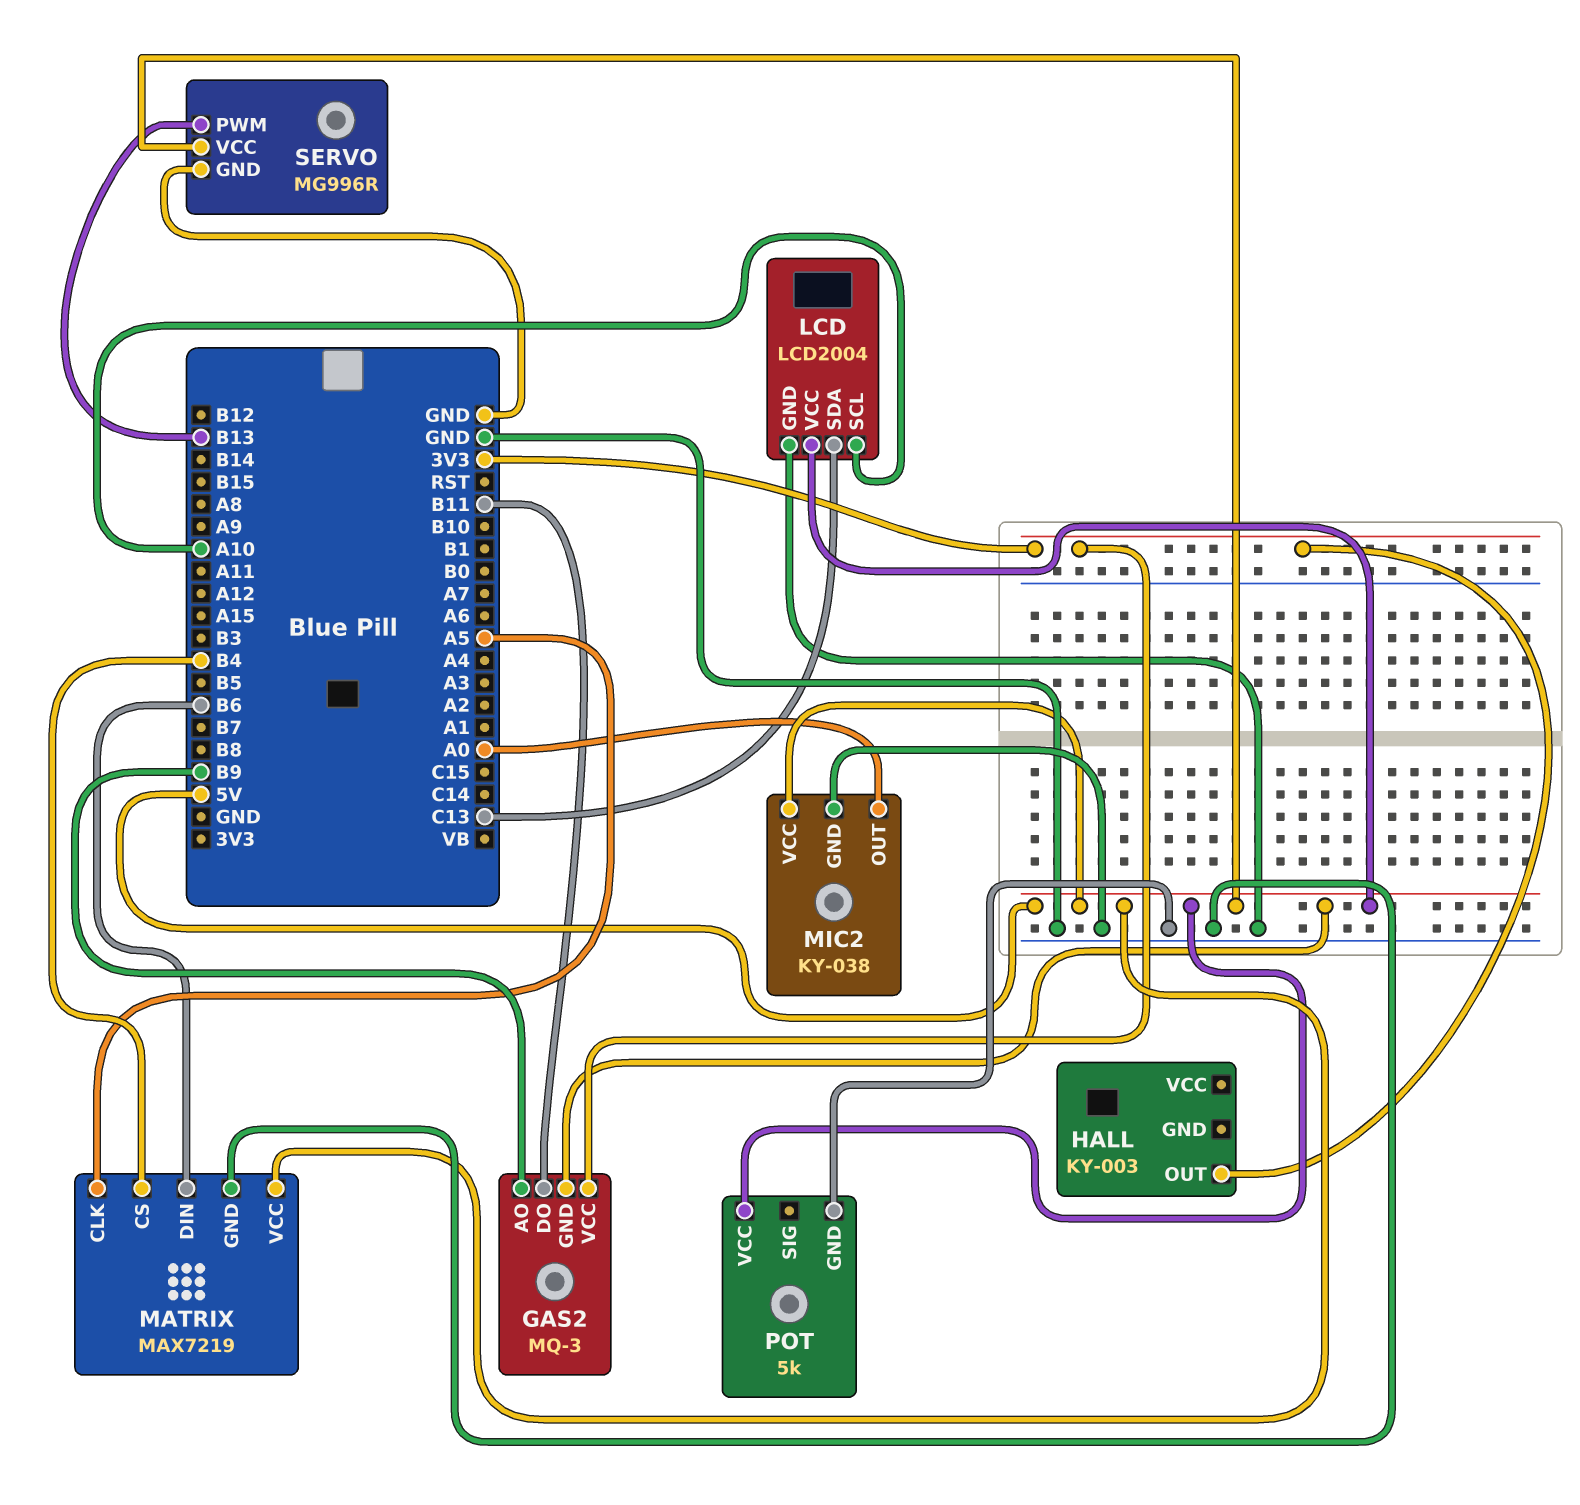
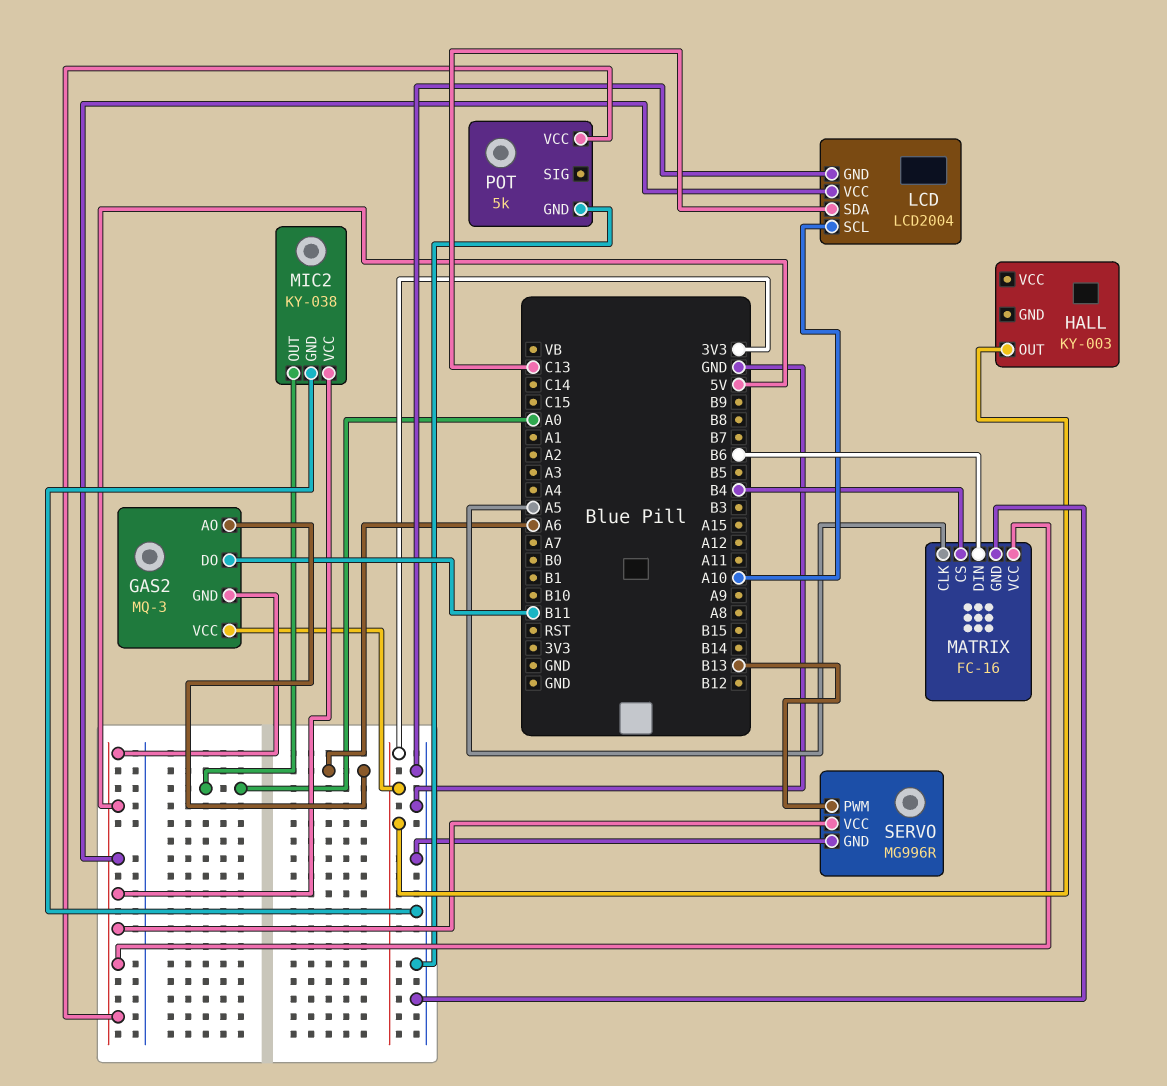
GAS2 pin AO: B9 -> A6
MATRIX: MAX7219 -> FC-16

